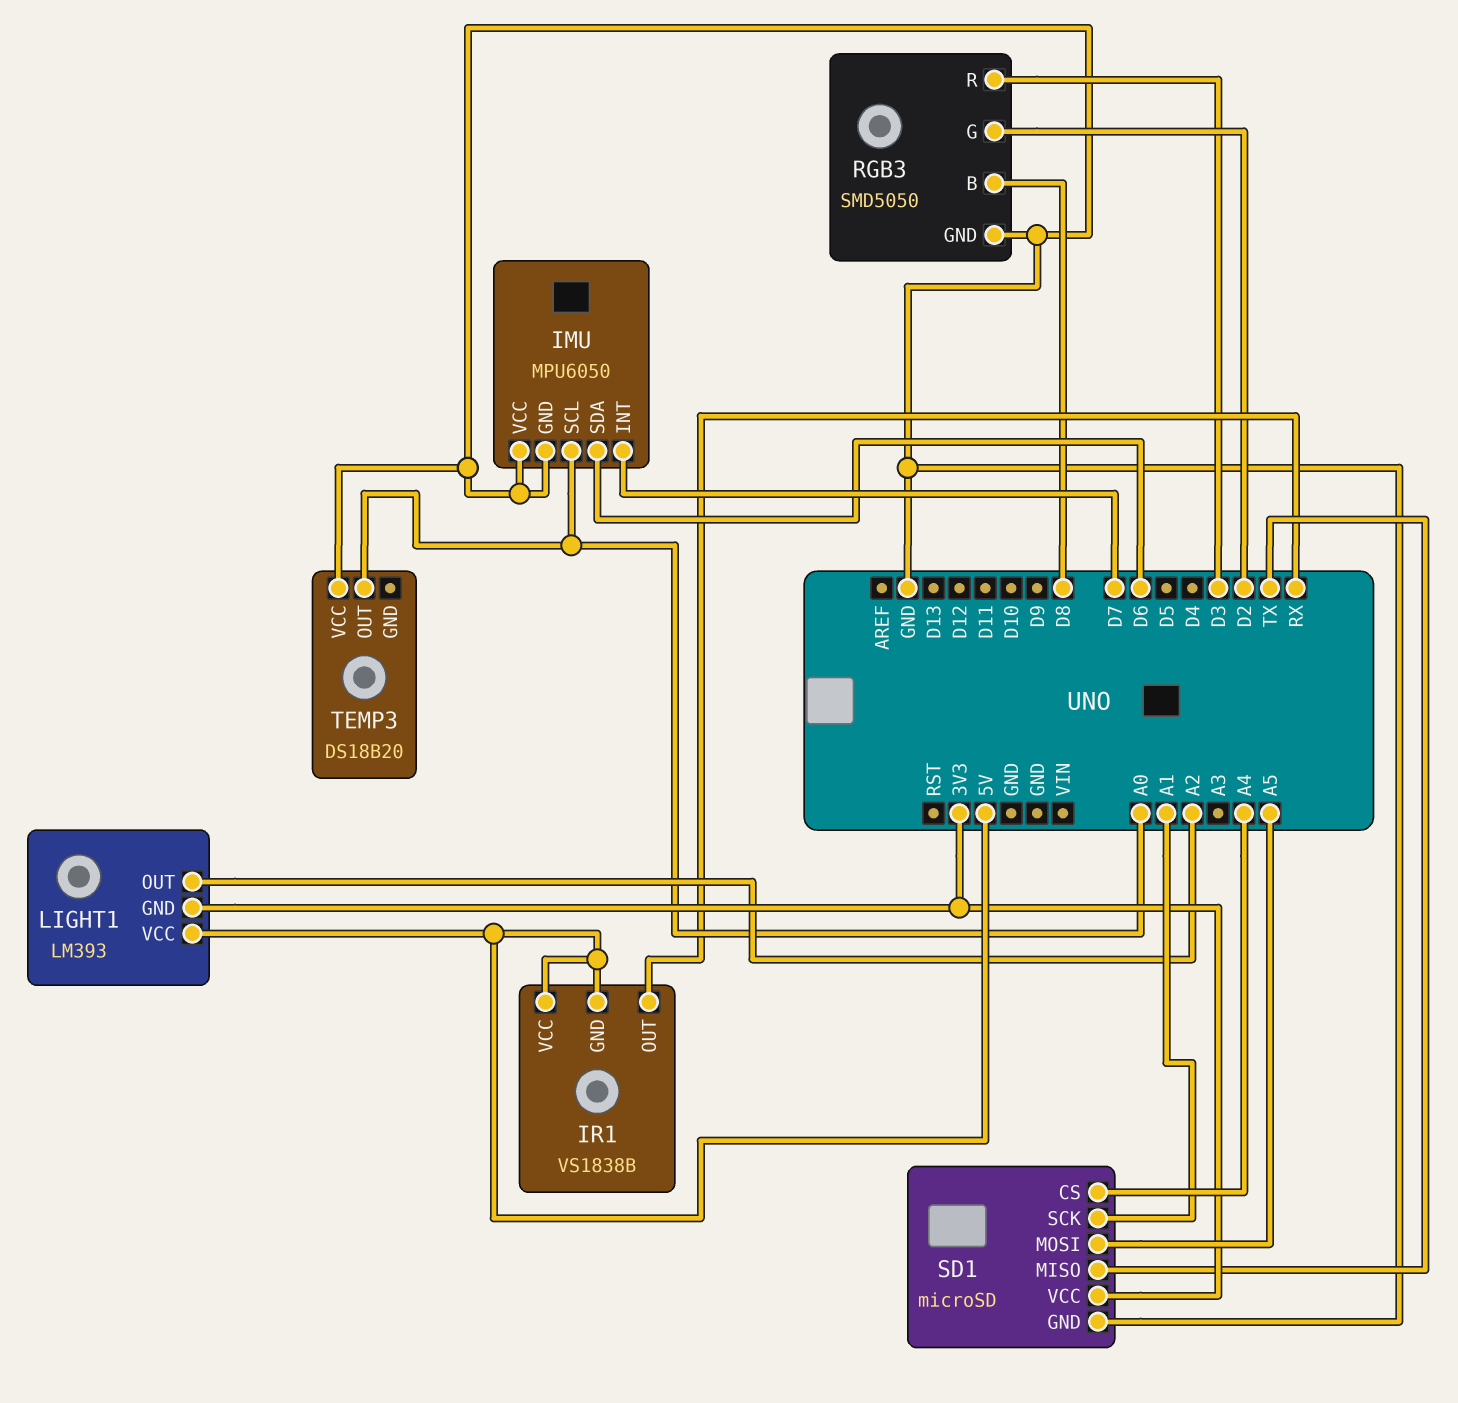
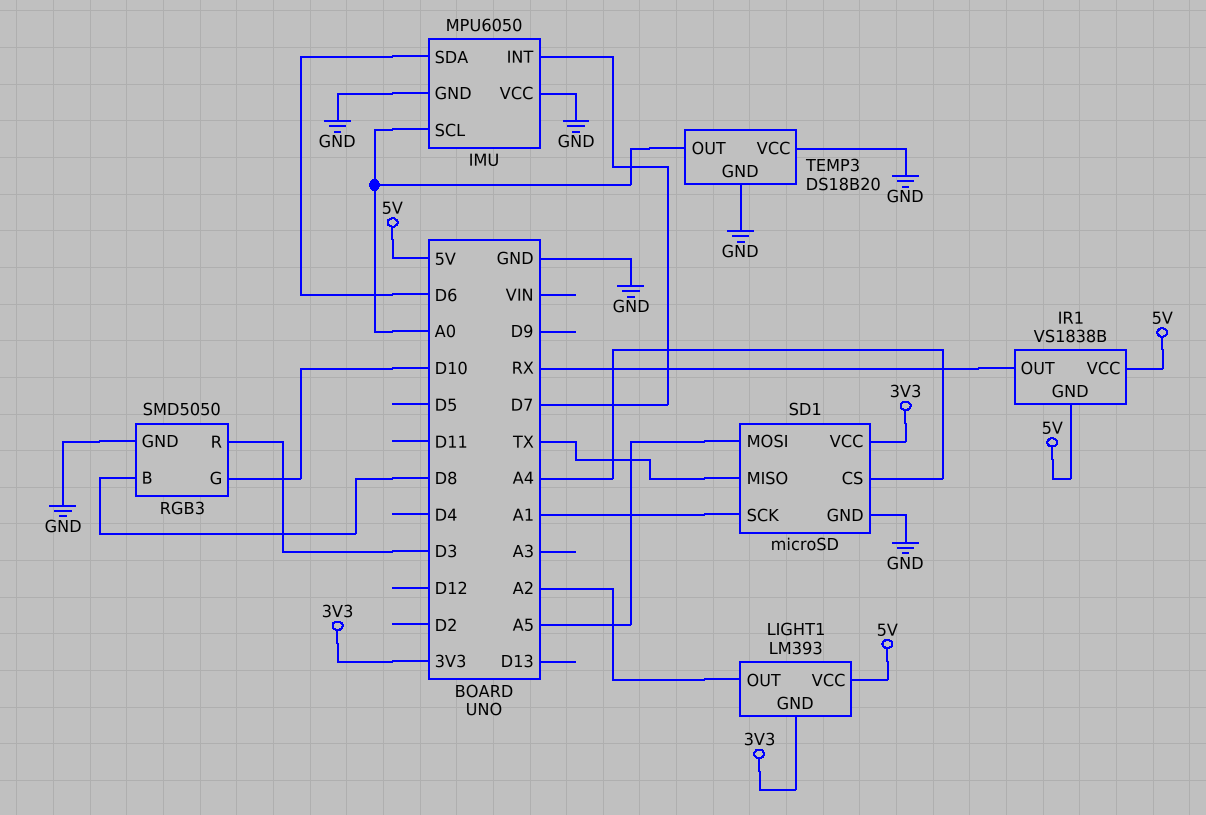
RGB3 pin G: D2 -> D10
TEMP3 pin GND: none -> GND

